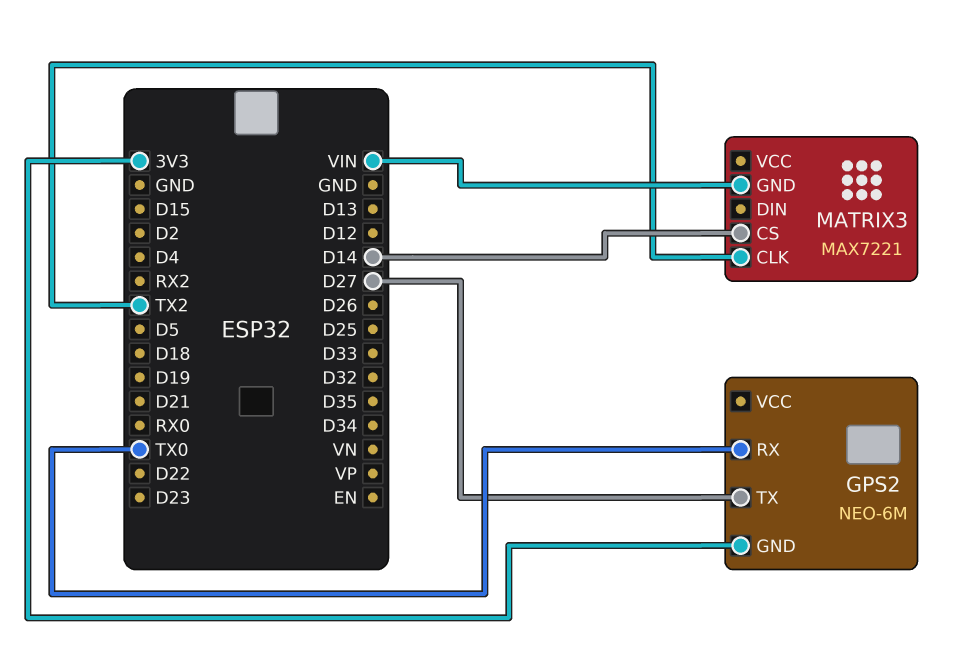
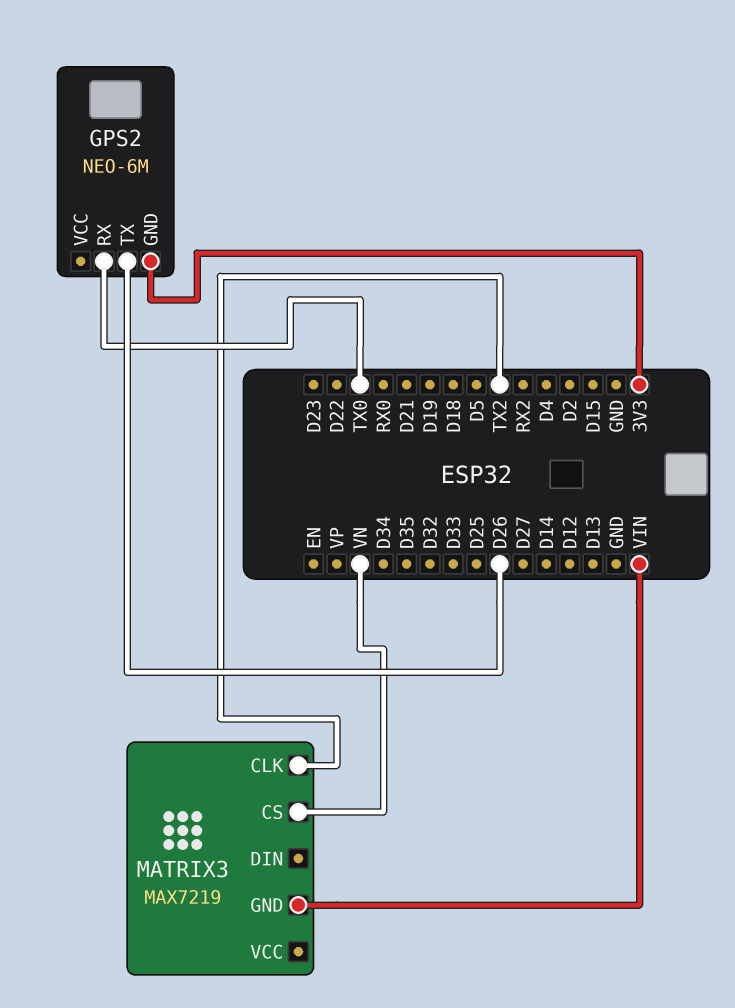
GPS2 pin TX: D27 -> D26
MATRIX3: MAX7221 -> MAX7219
MATRIX3 pin CS: D14 -> VN

